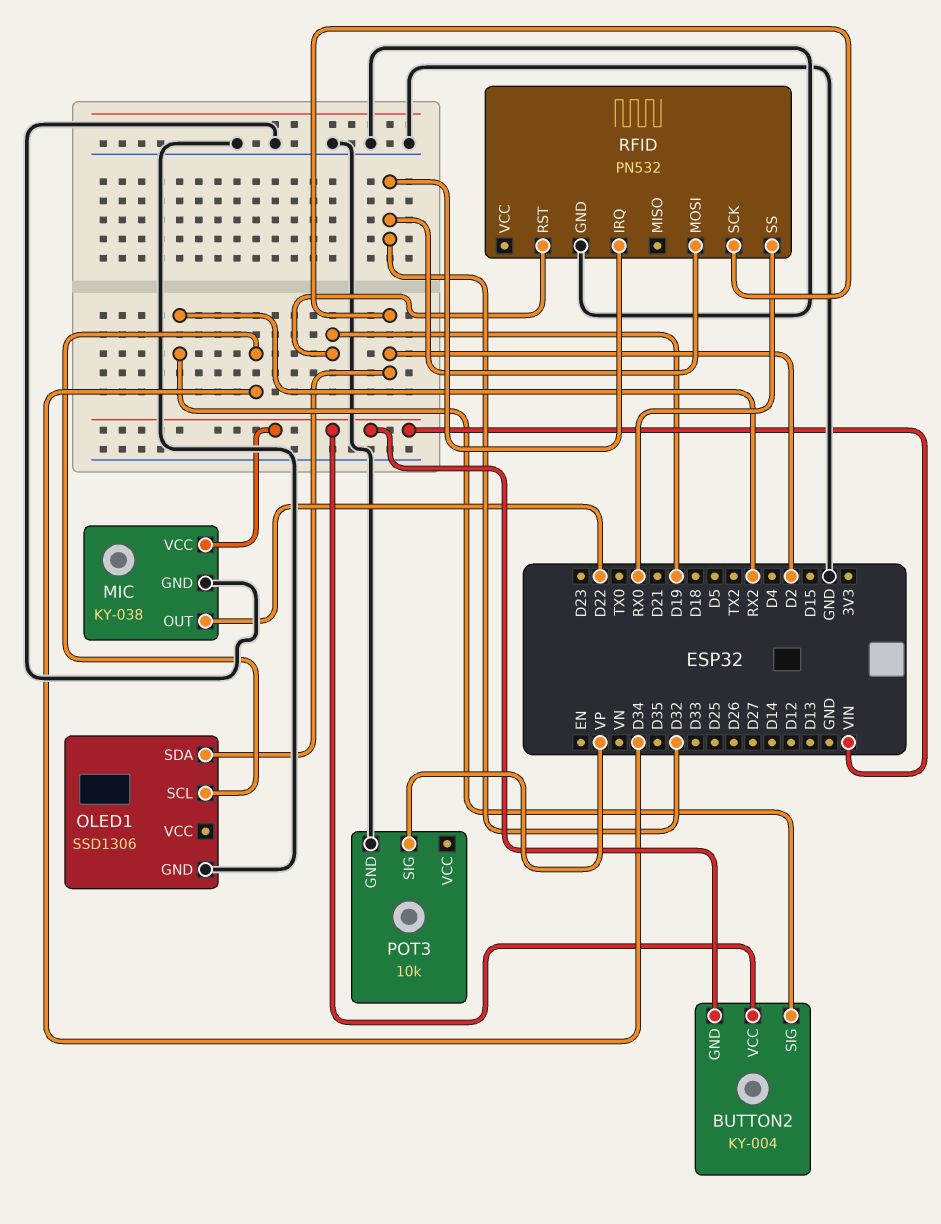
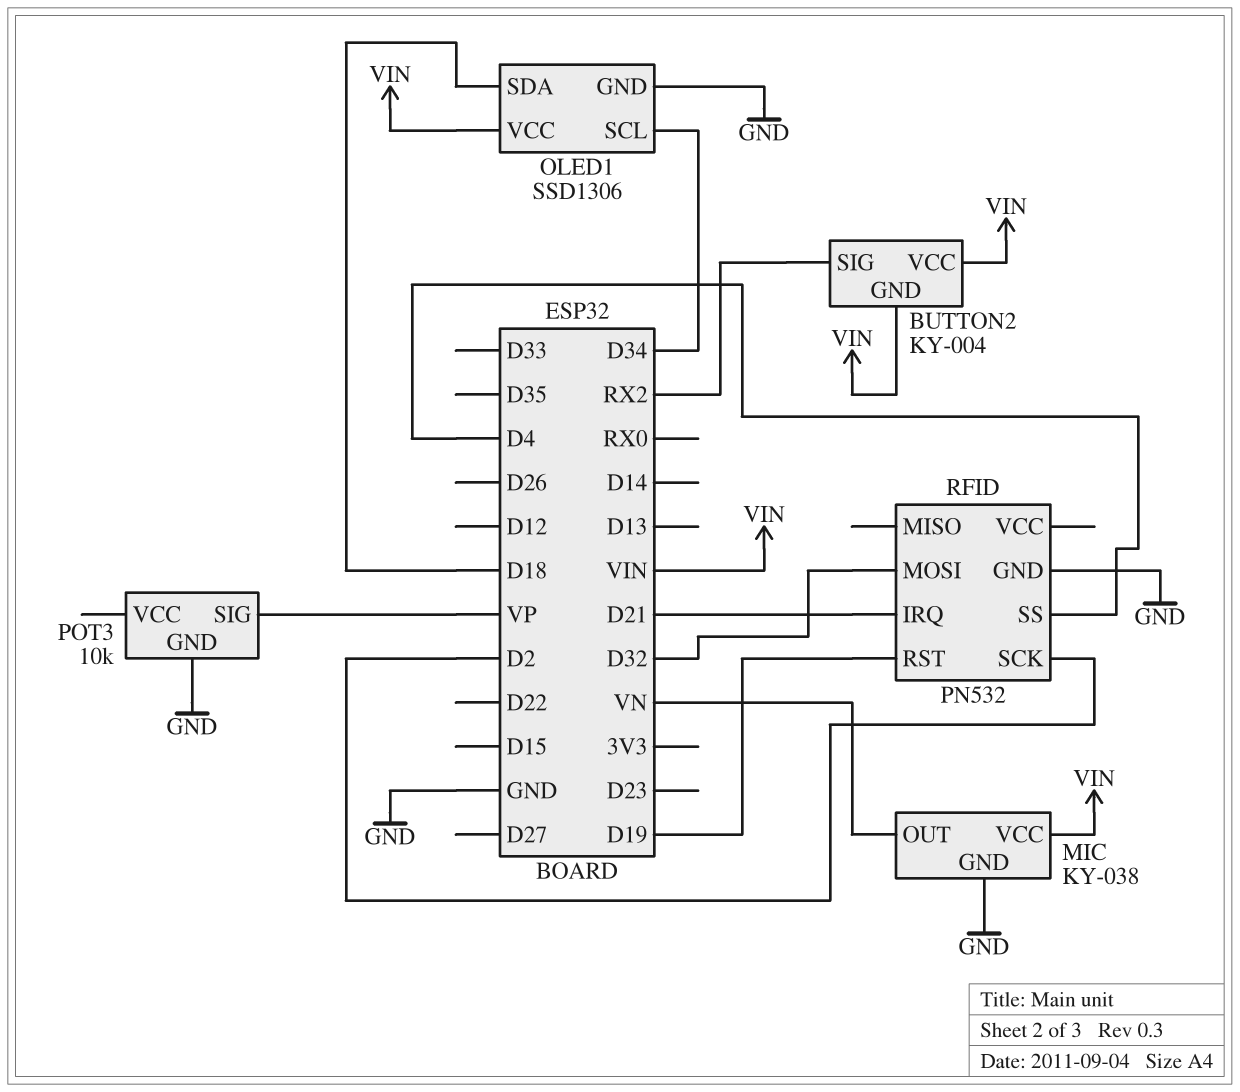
MIC pin OUT: D22 -> VN
OLED1 pin SDA: D2 -> D18
OLED1 pin VCC: none -> VIN
RFID pin IRQ: D32 -> D21
RFID pin SS: RX0 -> D4

